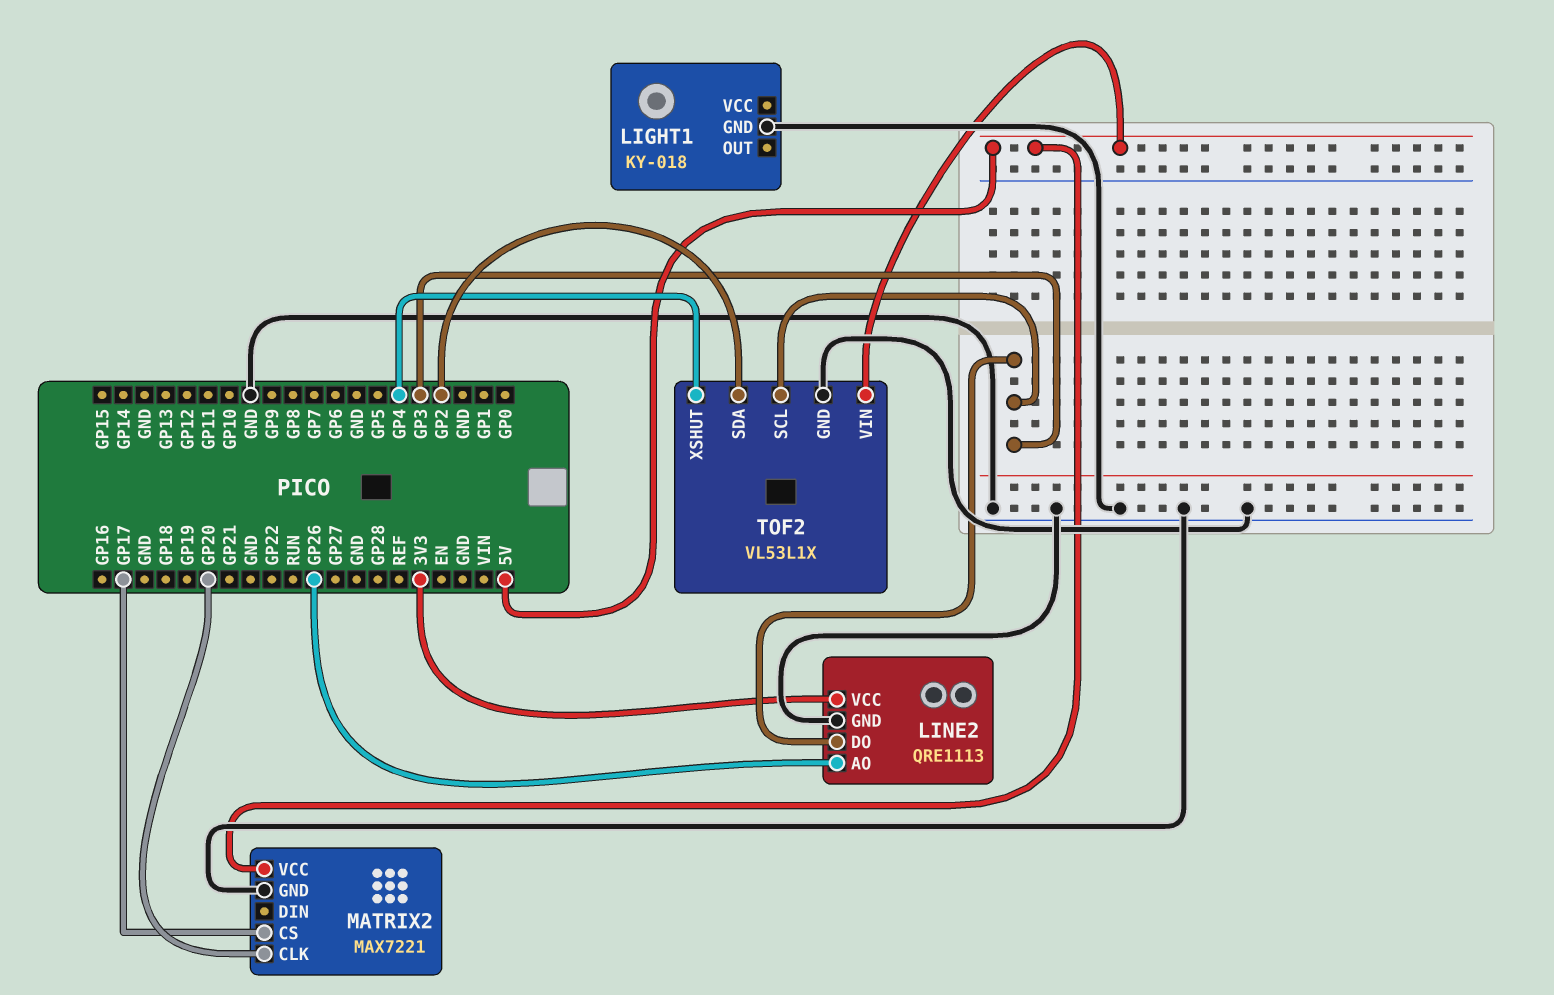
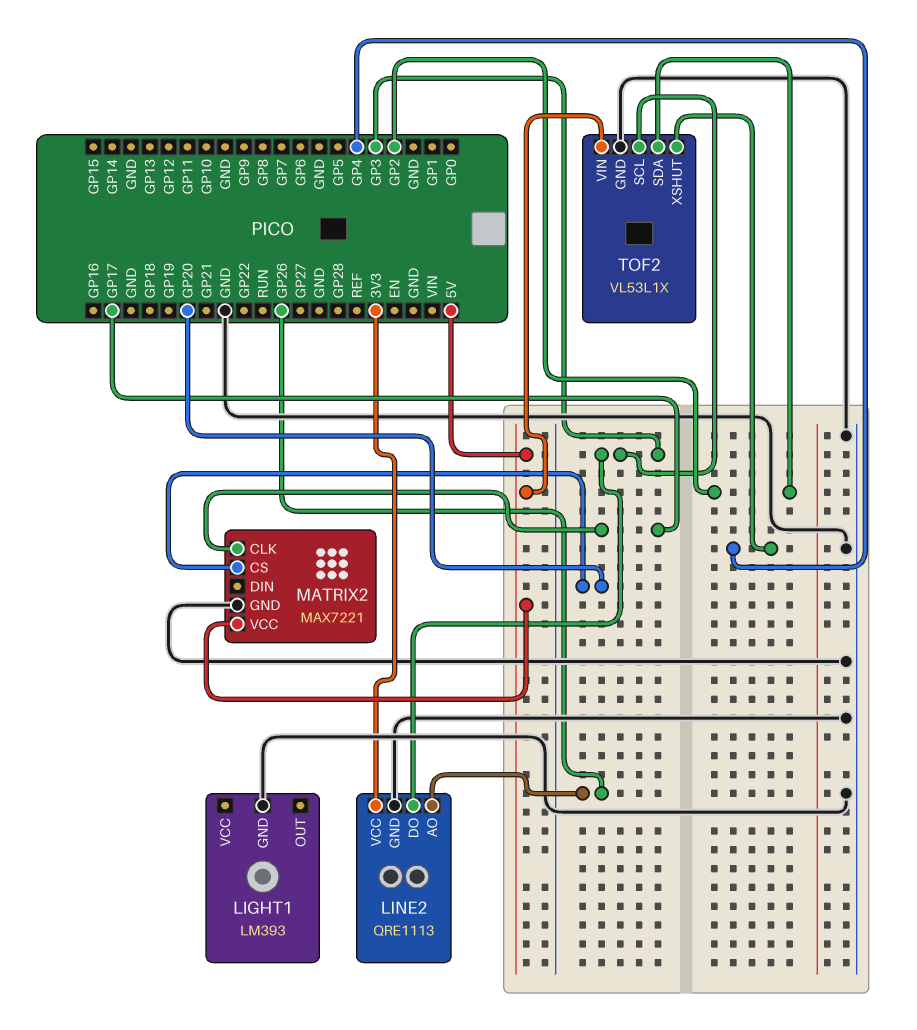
LIGHT1: KY-018 -> LM393
MATRIX2 pin CLK: GP20 -> GP17
MATRIX2 pin CS: GP17 -> GP20

